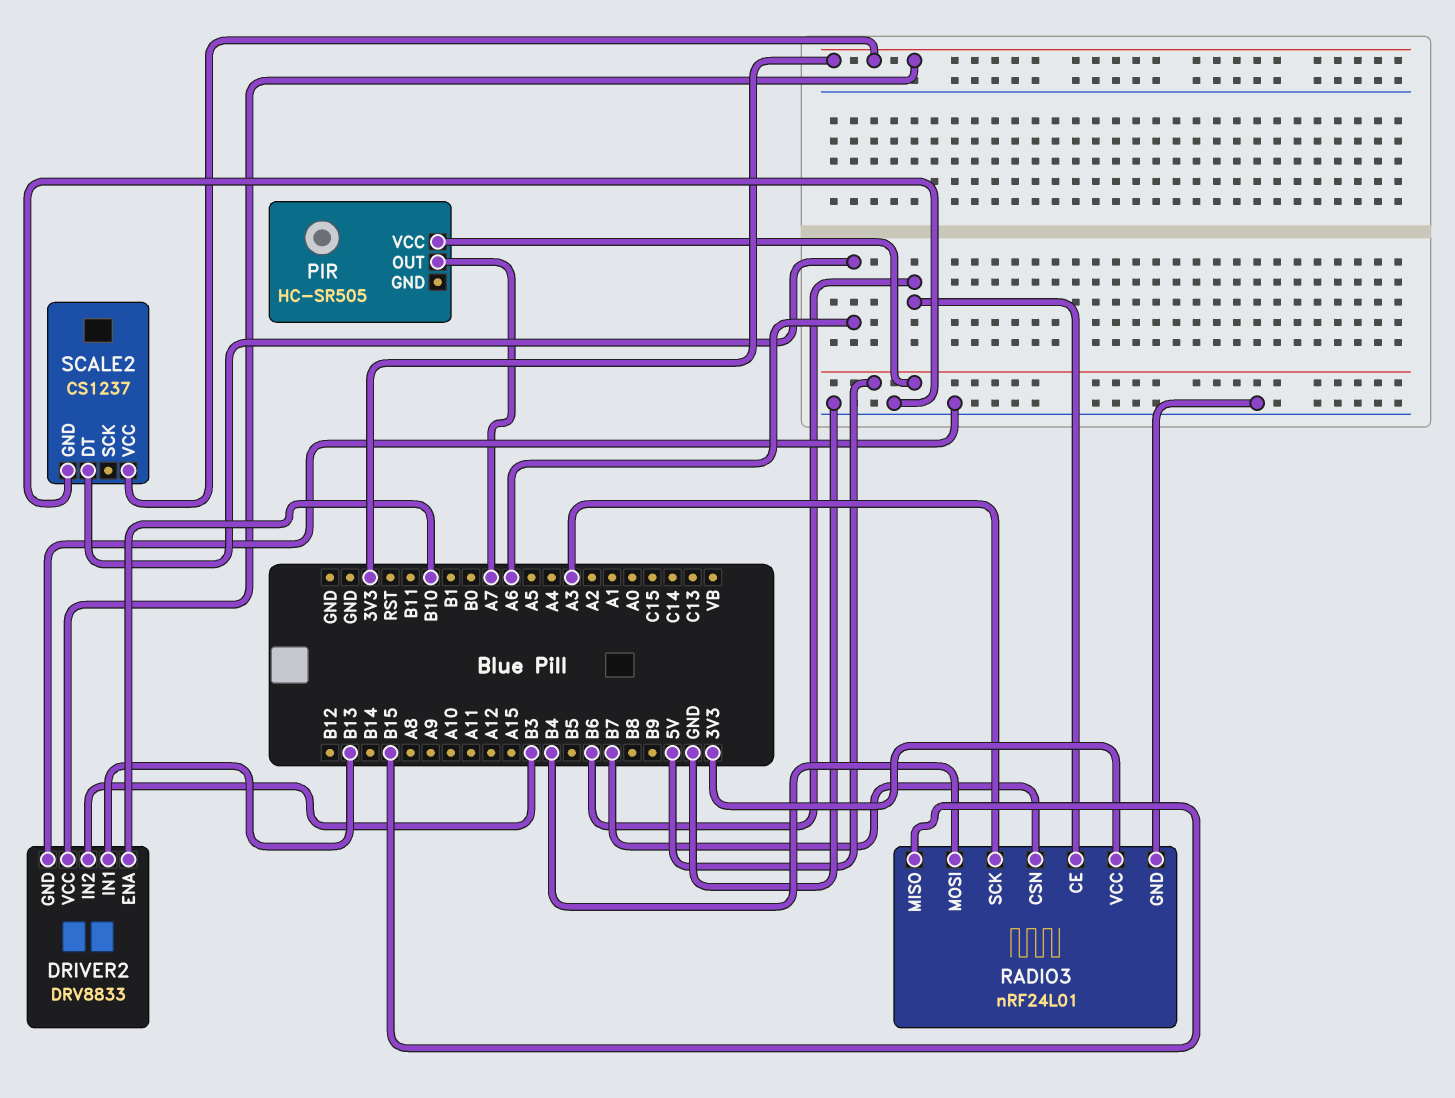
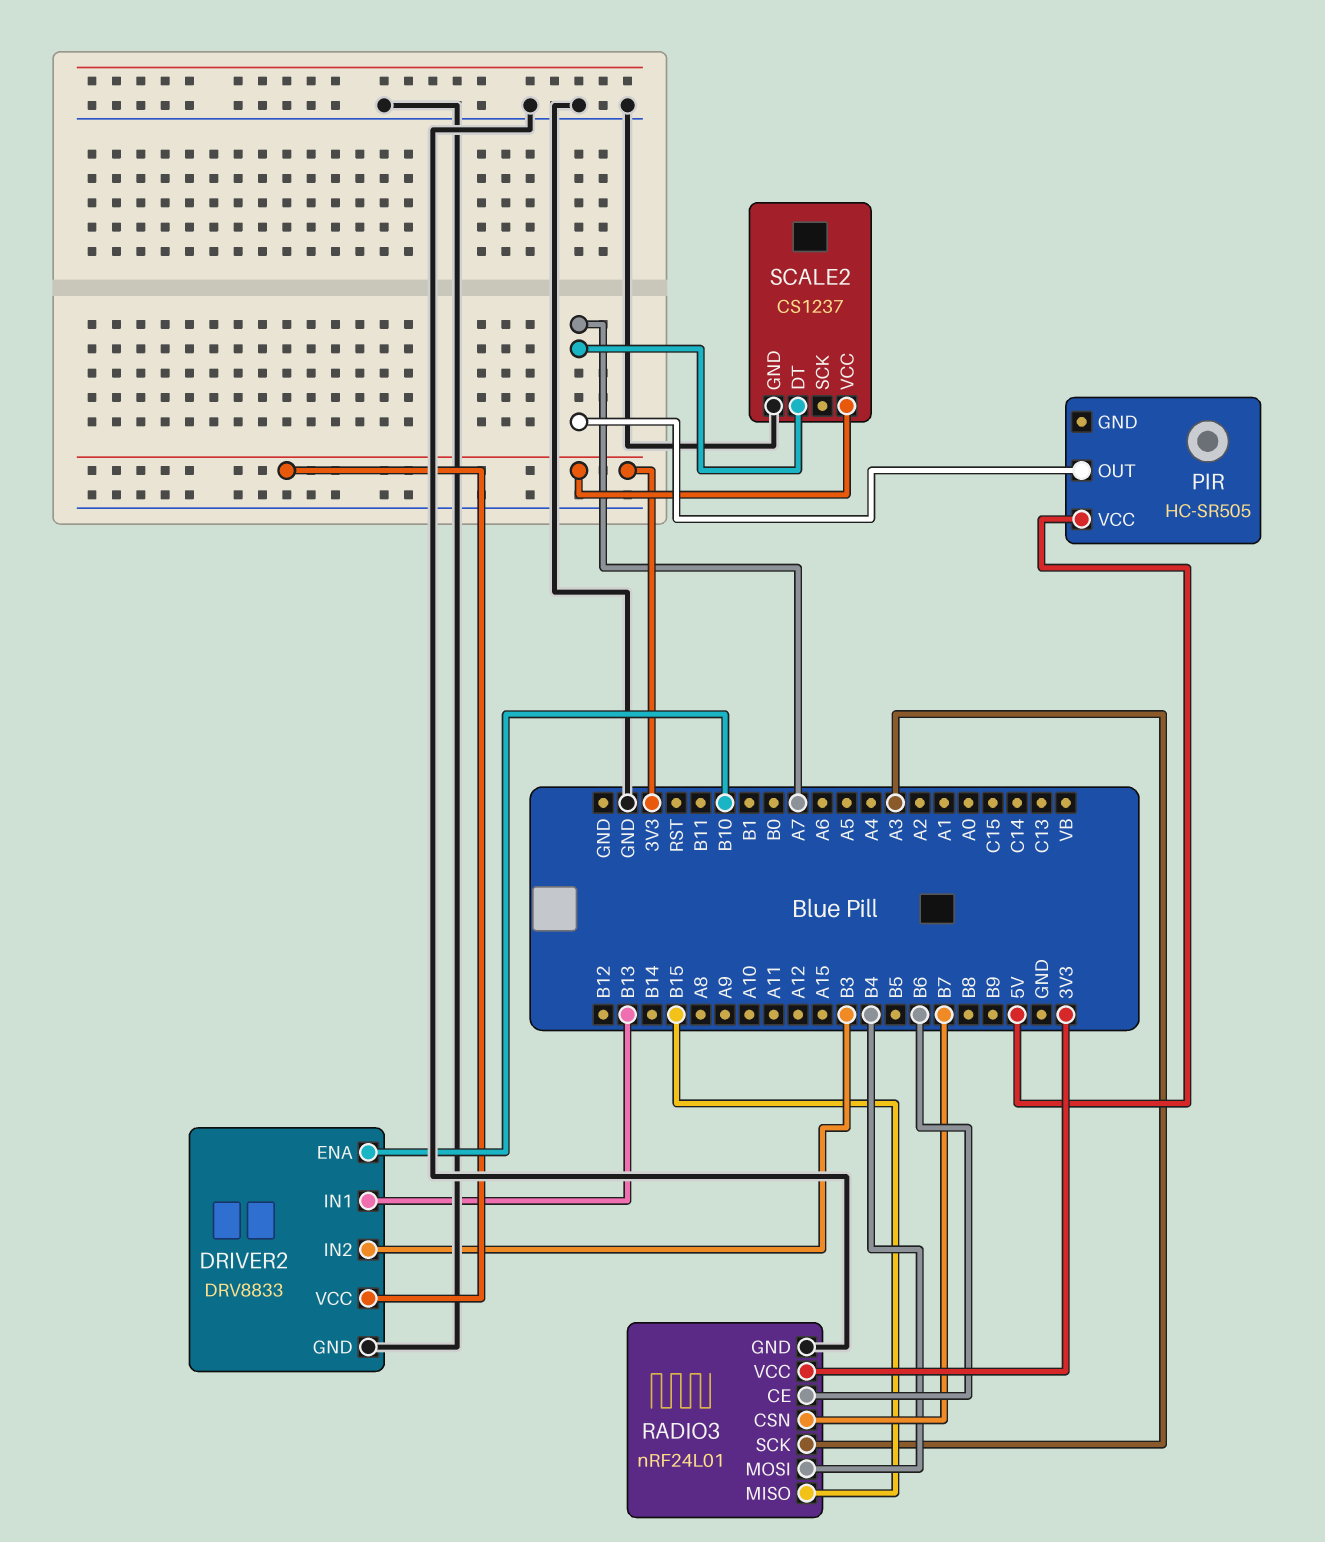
SCALE2 pin DT: A6 -> A7

